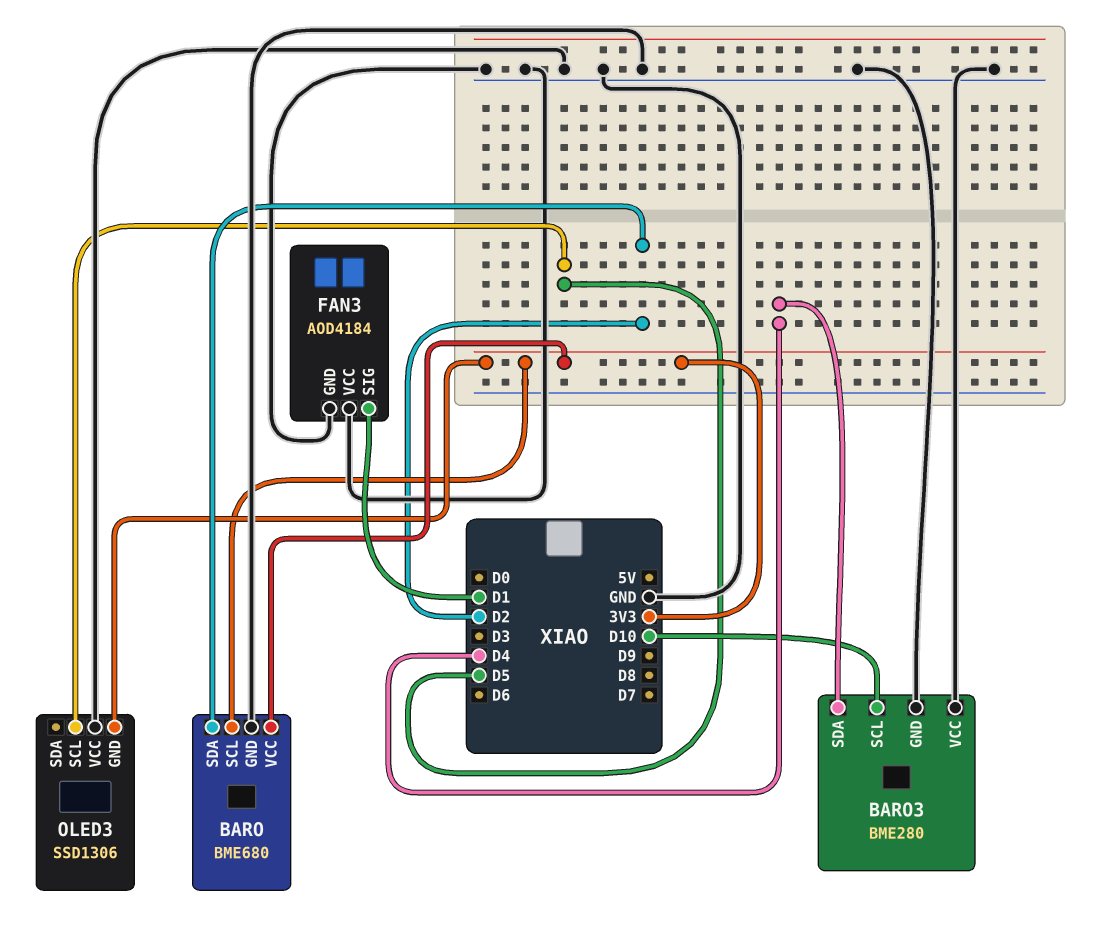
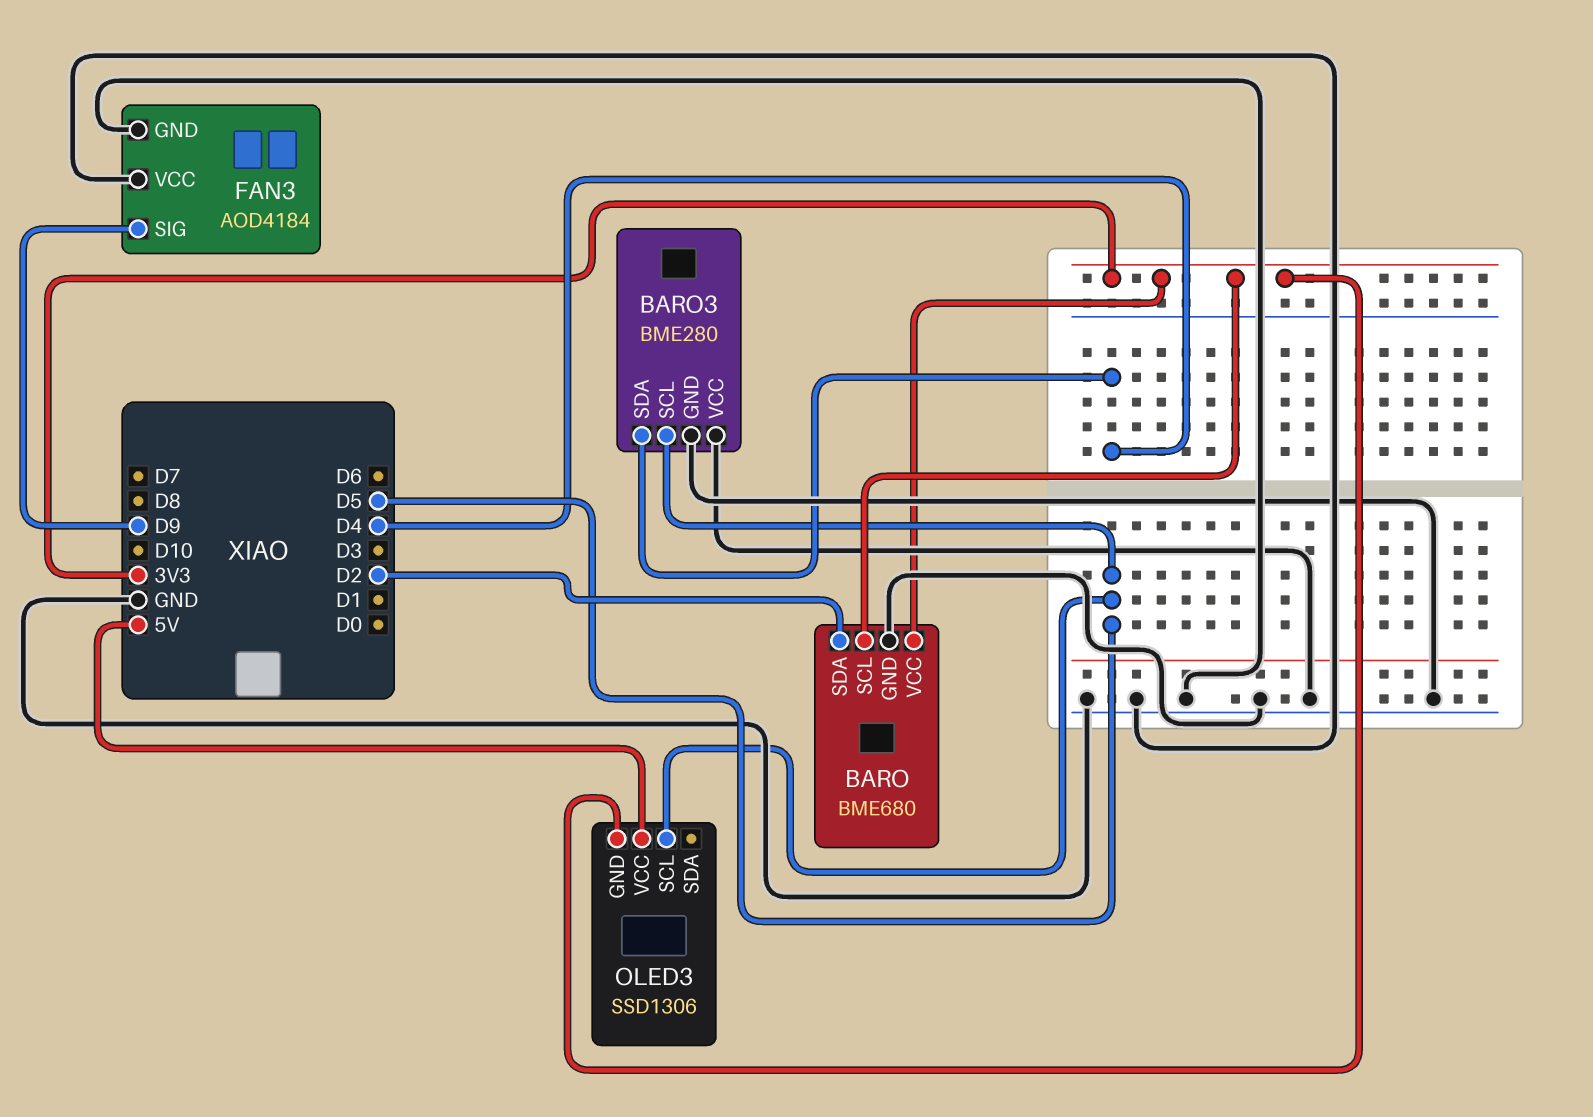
BARO3 pin SCL: D10 -> D5
FAN3 pin SIG: D1 -> D9
OLED3 pin VCC: GND -> 5V

